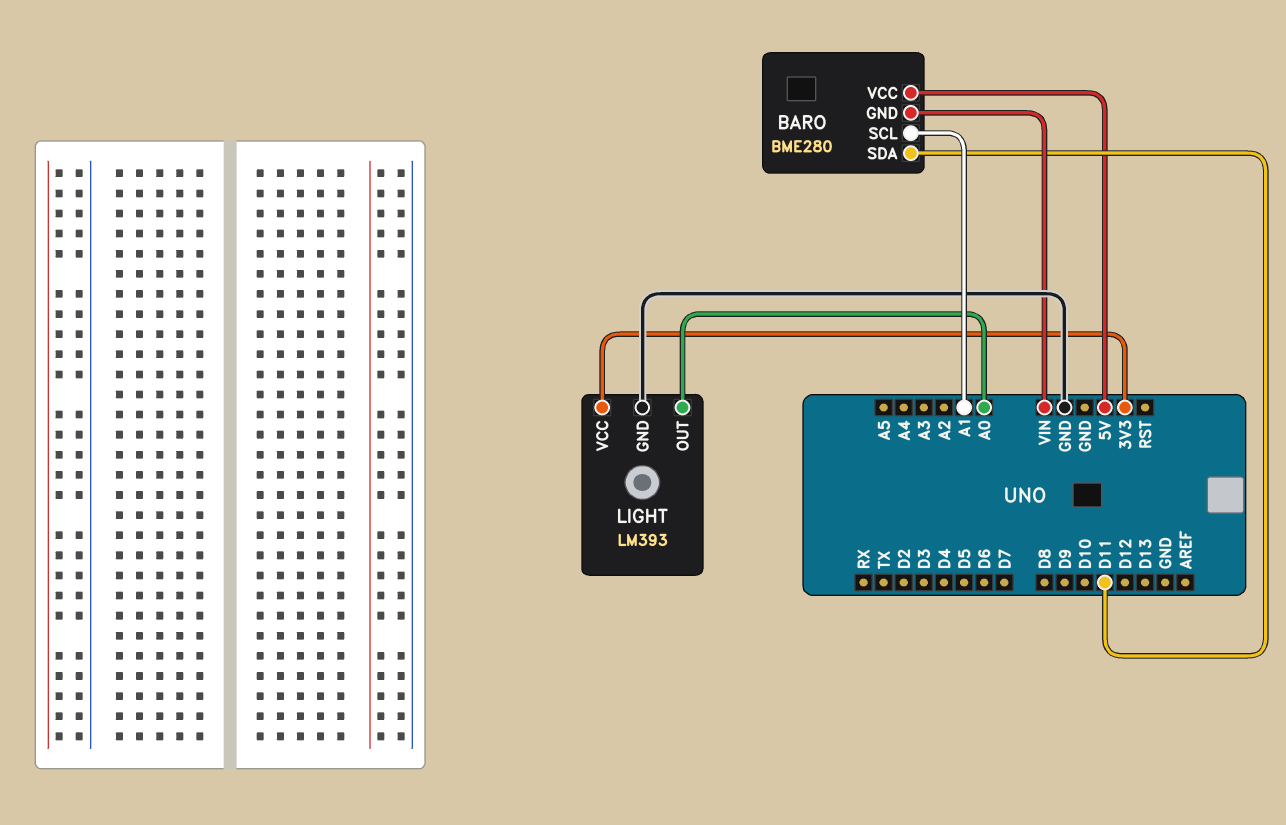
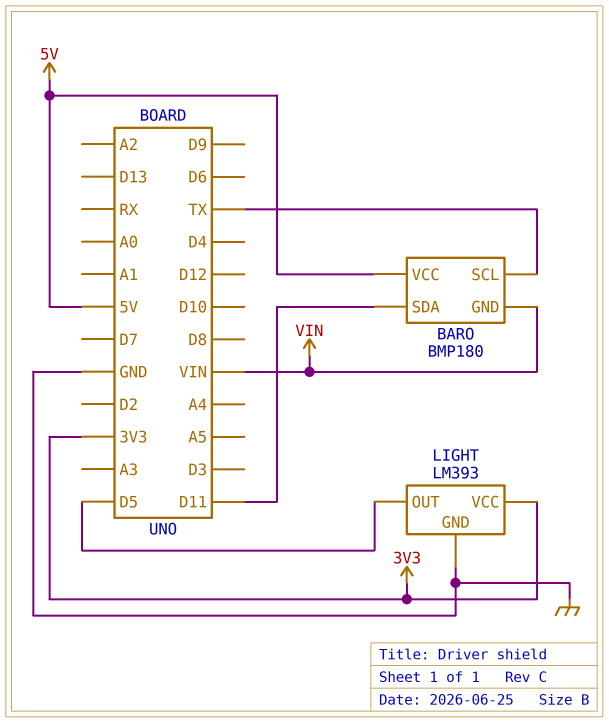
BARO: BME280 -> BMP180
BARO pin SCL: A1 -> TX
LIGHT pin OUT: A0 -> D5

